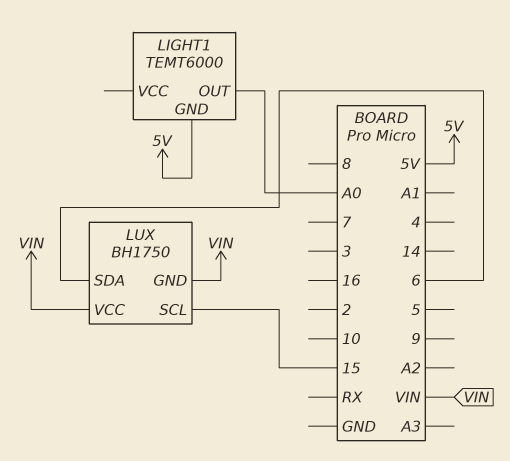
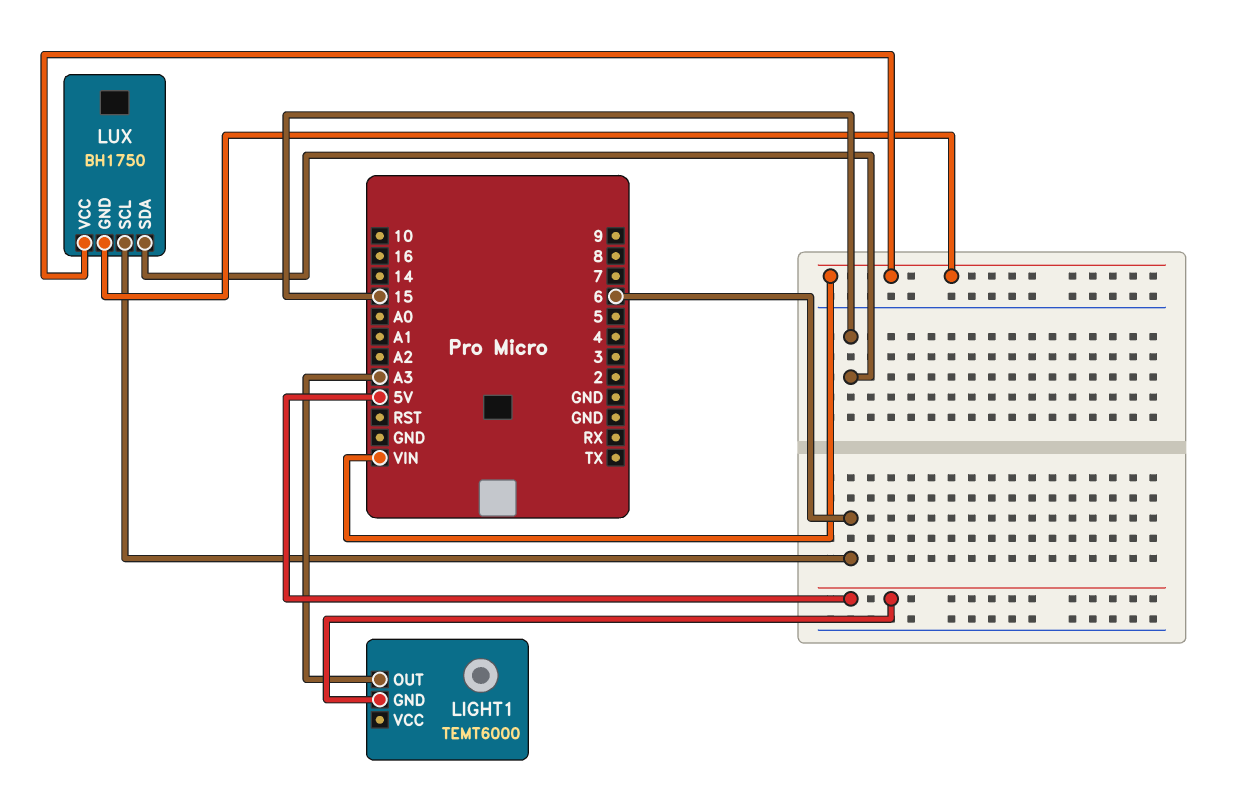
LIGHT1 pin OUT: A0 -> A3
LUX pin SCL: 15 -> 6
LUX pin SDA: 6 -> 15

